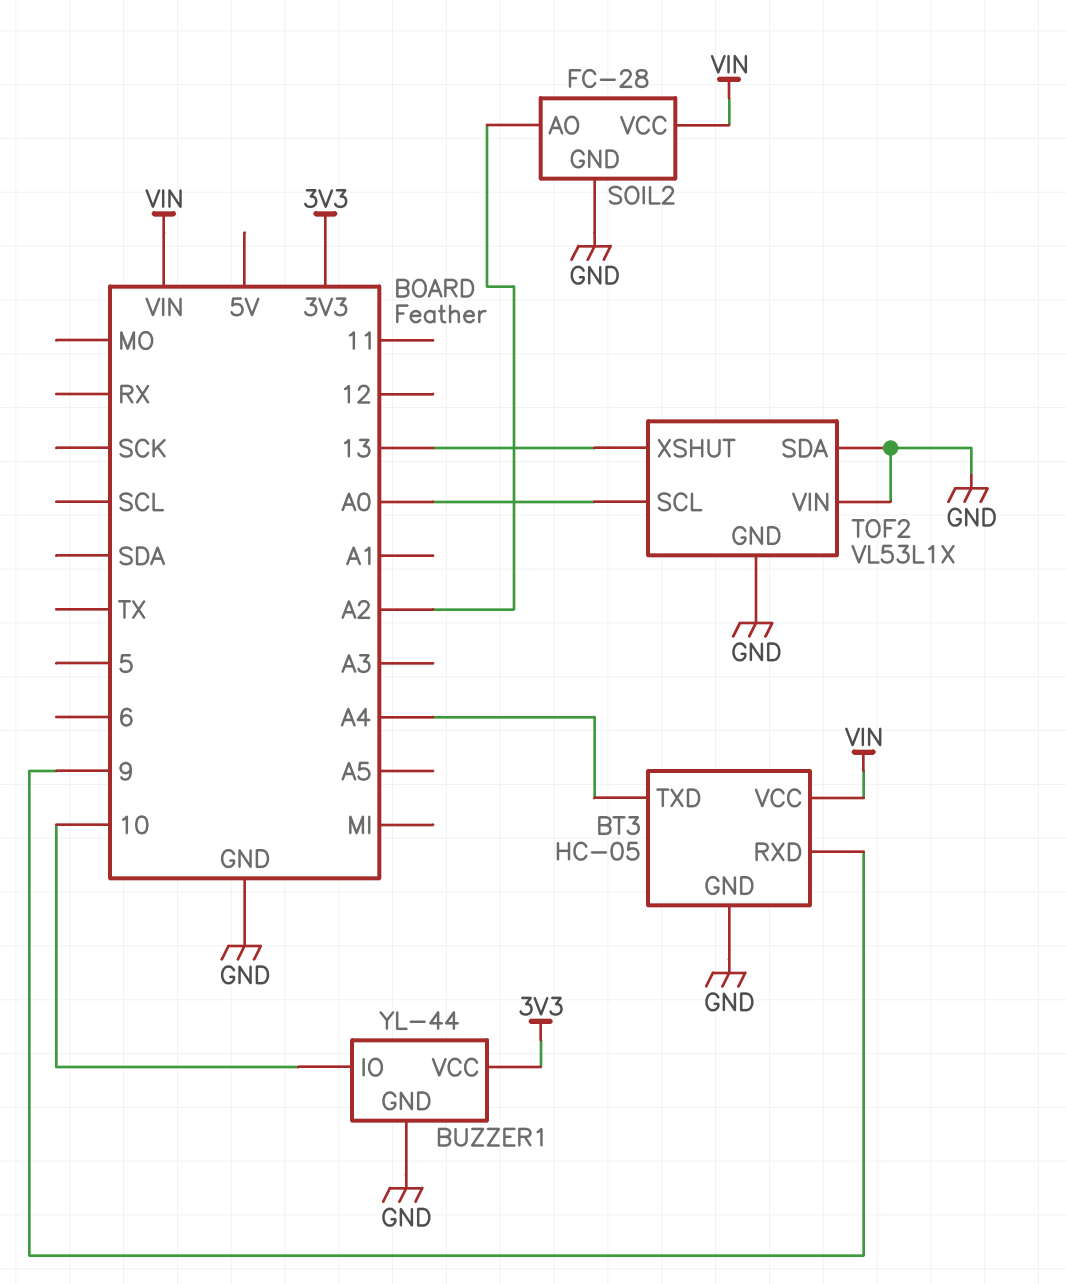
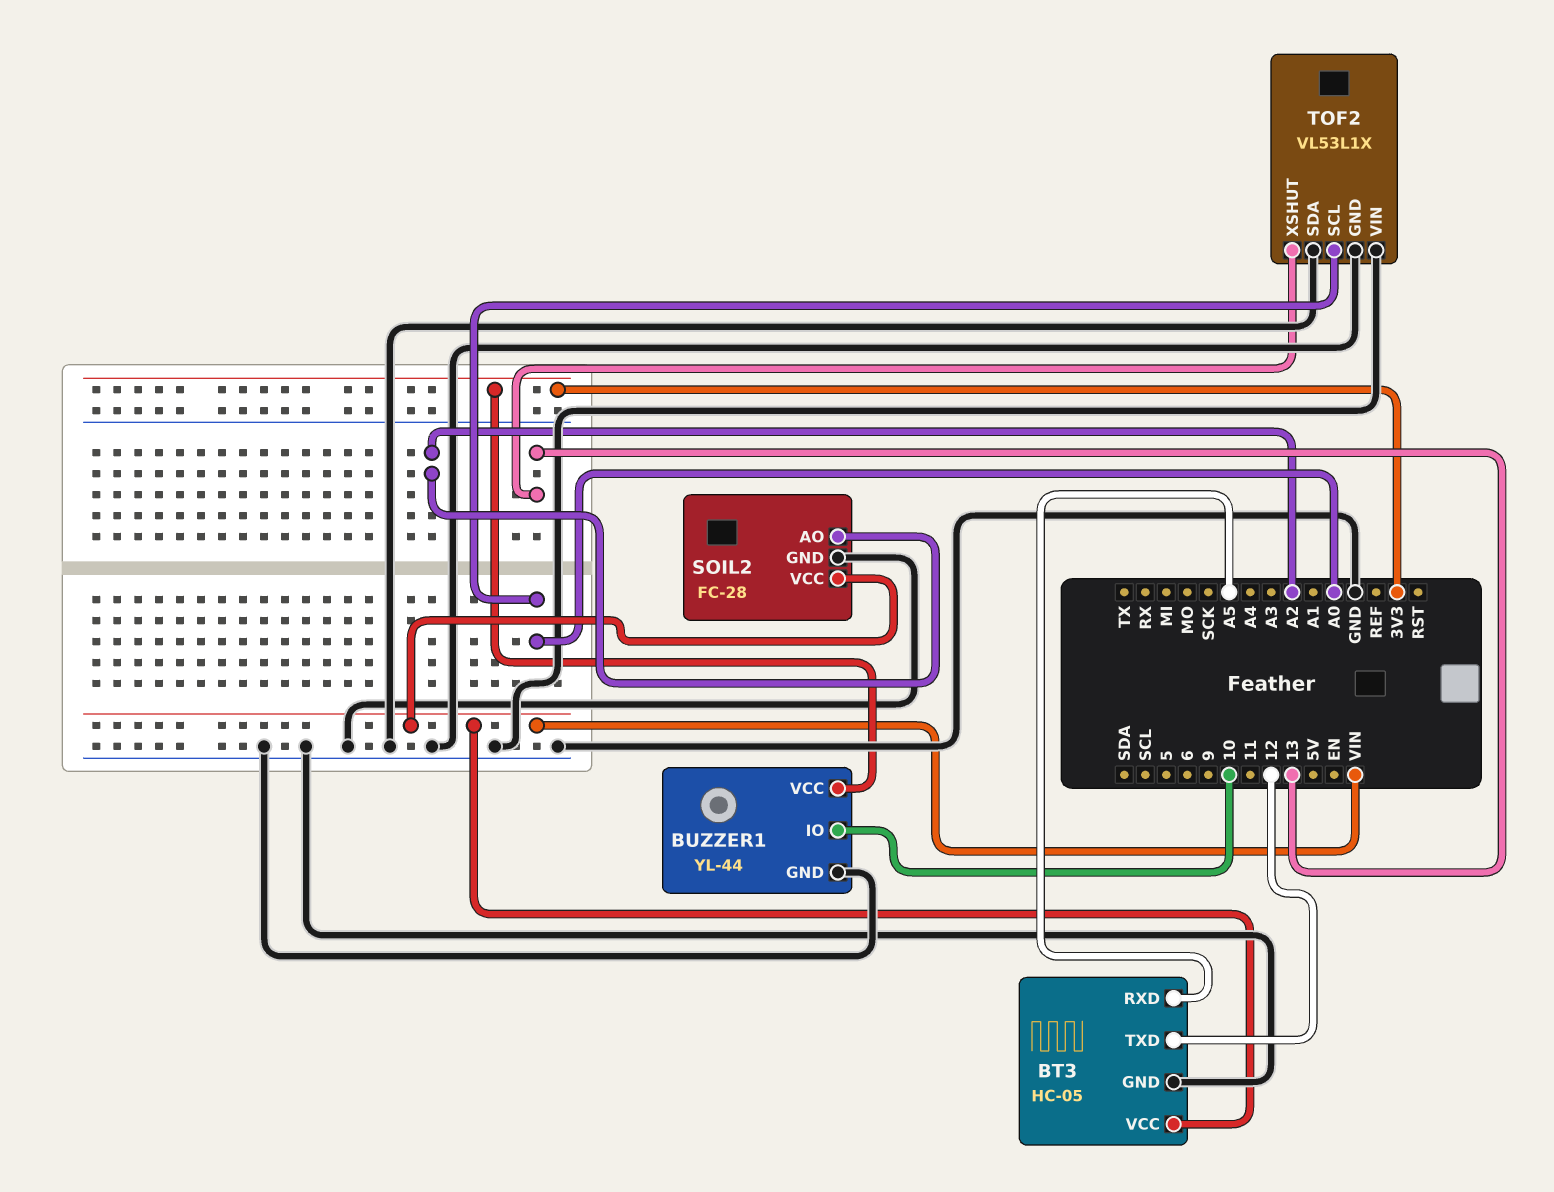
BT3 pin RXD: 9 -> A5
BT3 pin TXD: A4 -> 12

